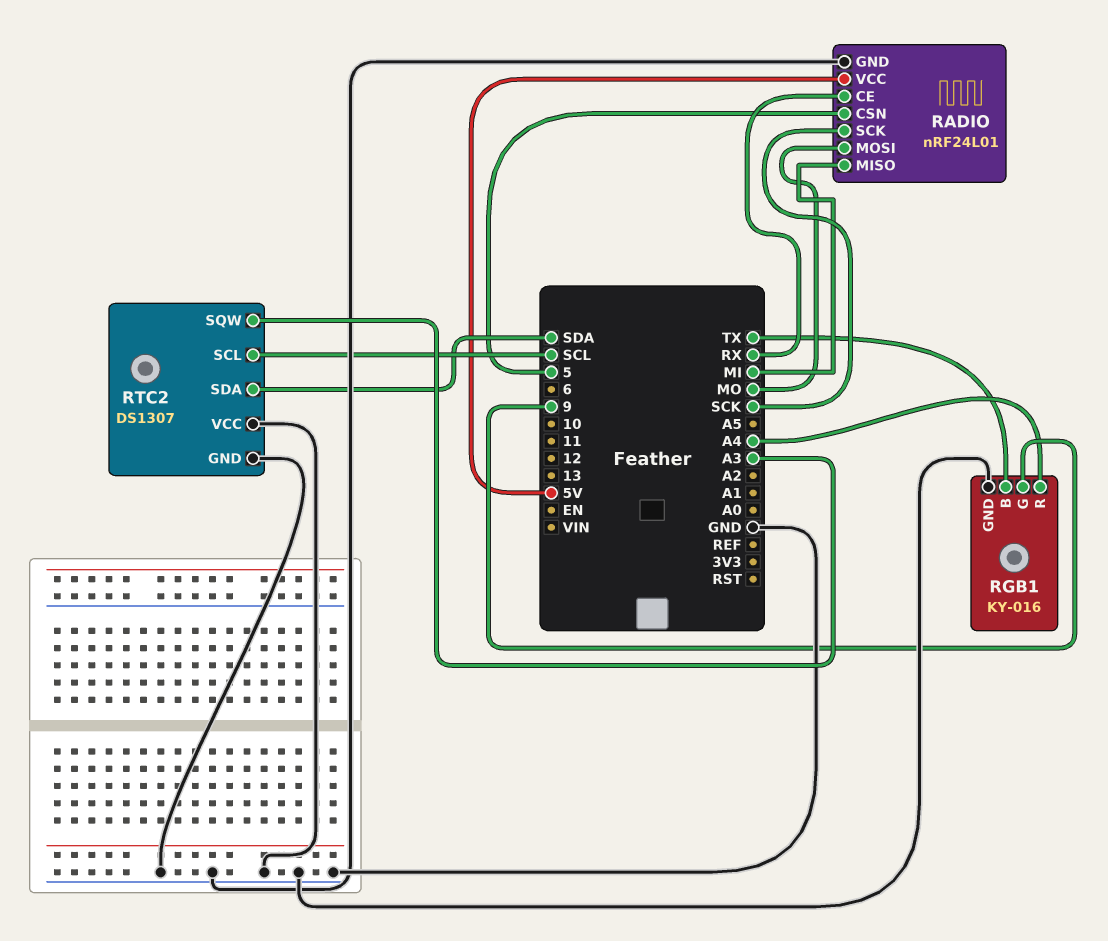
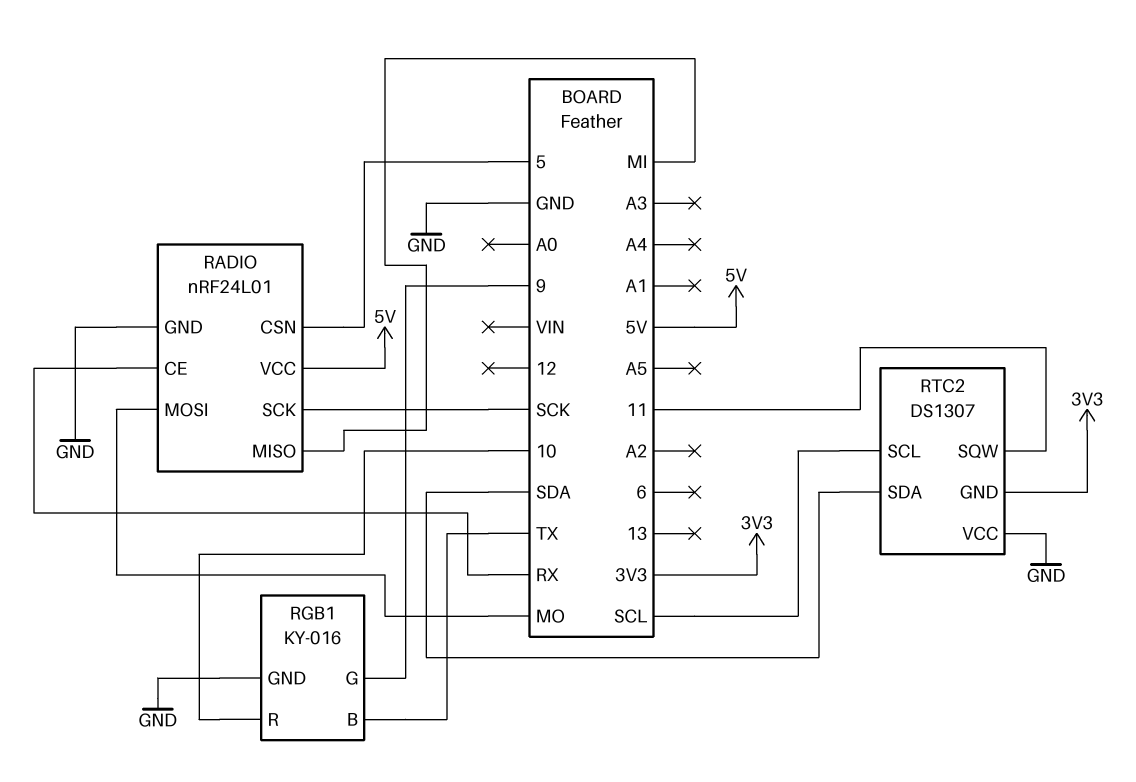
RGB1 pin R: A4 -> 10
RTC2 pin GND: GND -> 3V3
RTC2 pin SQW: A3 -> 11

